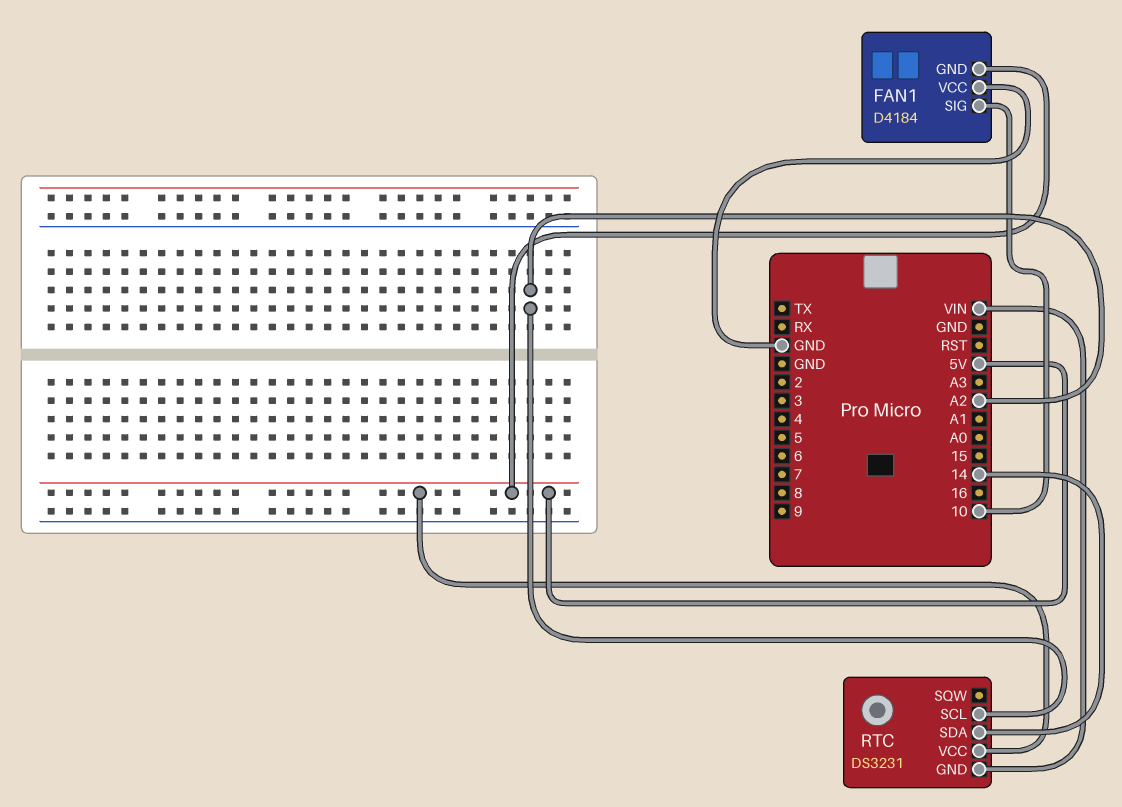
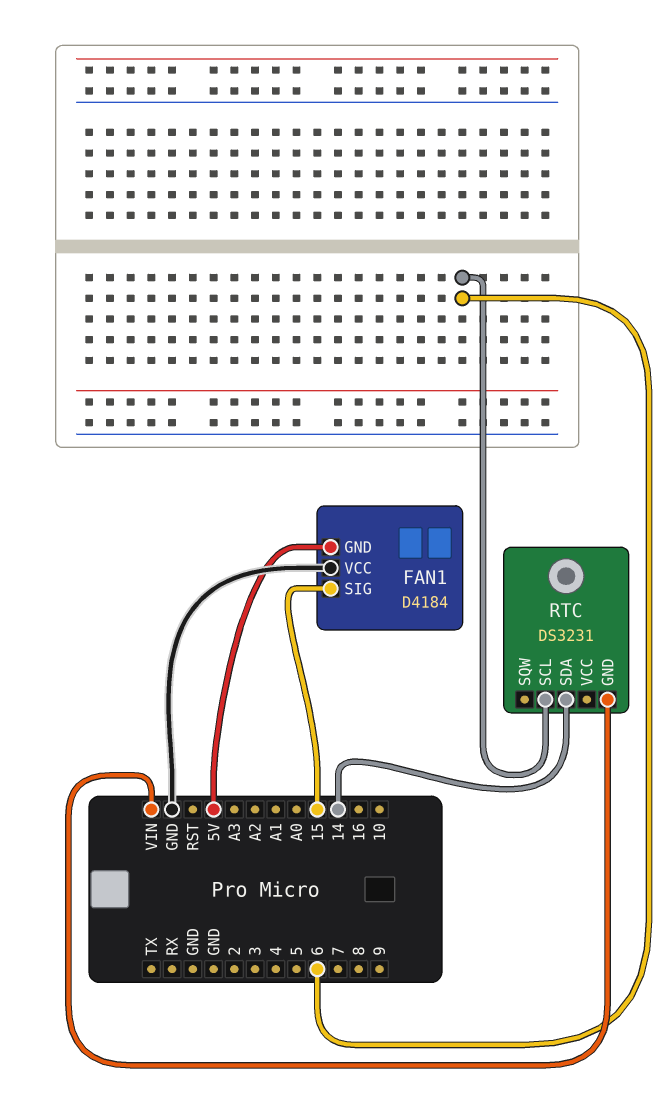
FAN1 pin SIG: 10 -> 15
RTC pin SCL: A2 -> 6
RTC pin VCC: 5V -> none

